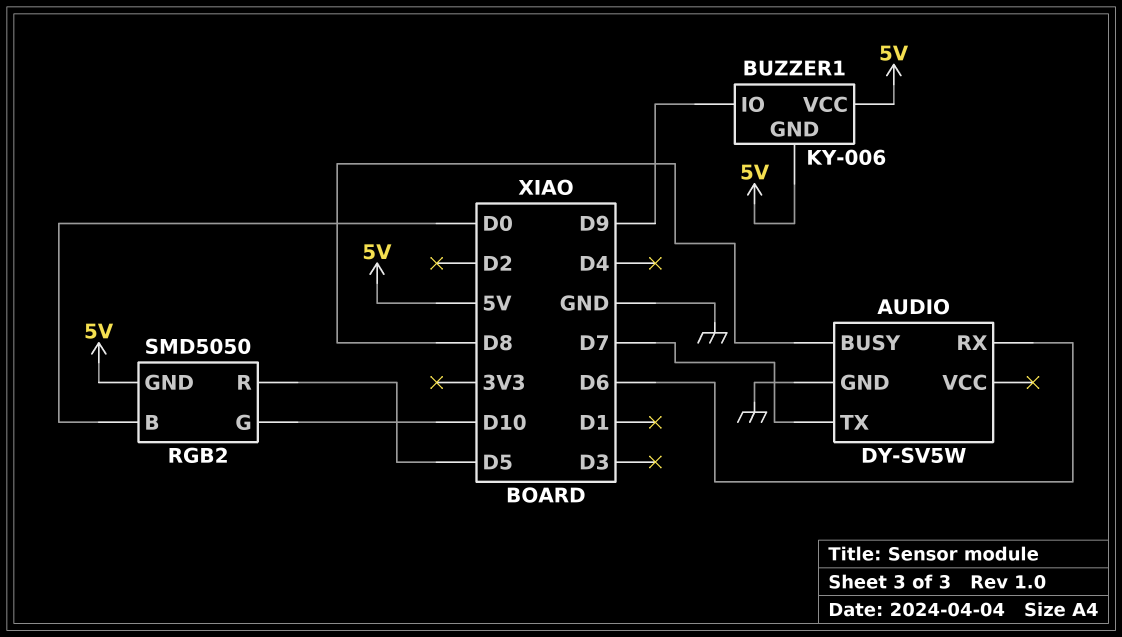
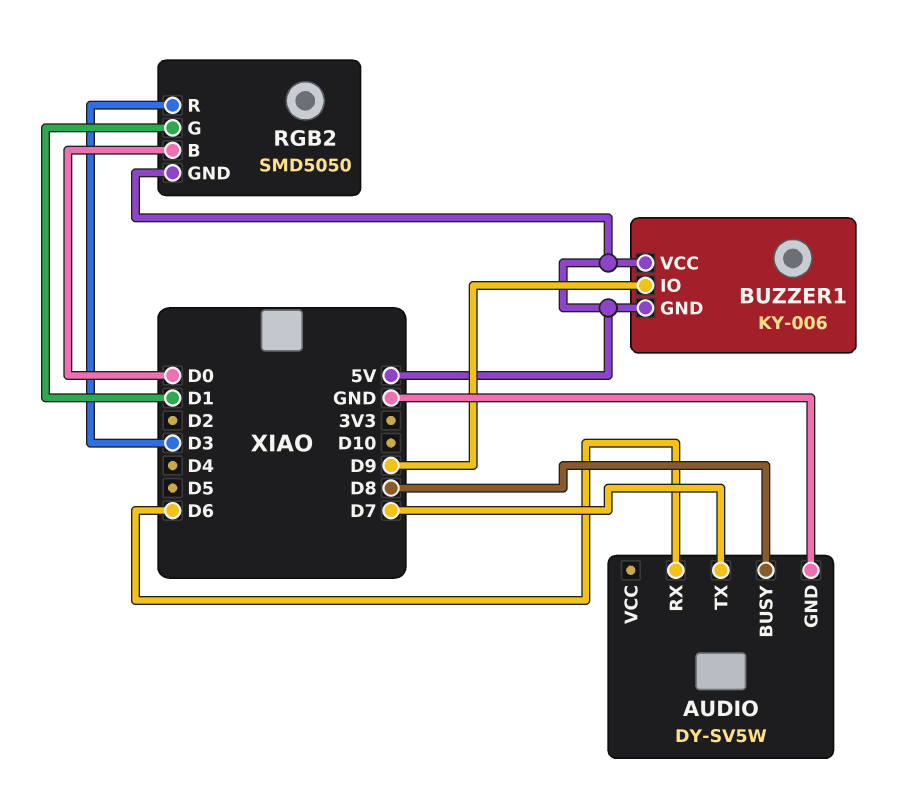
RGB2 pin G: D10 -> D1
RGB2 pin R: D5 -> D3

